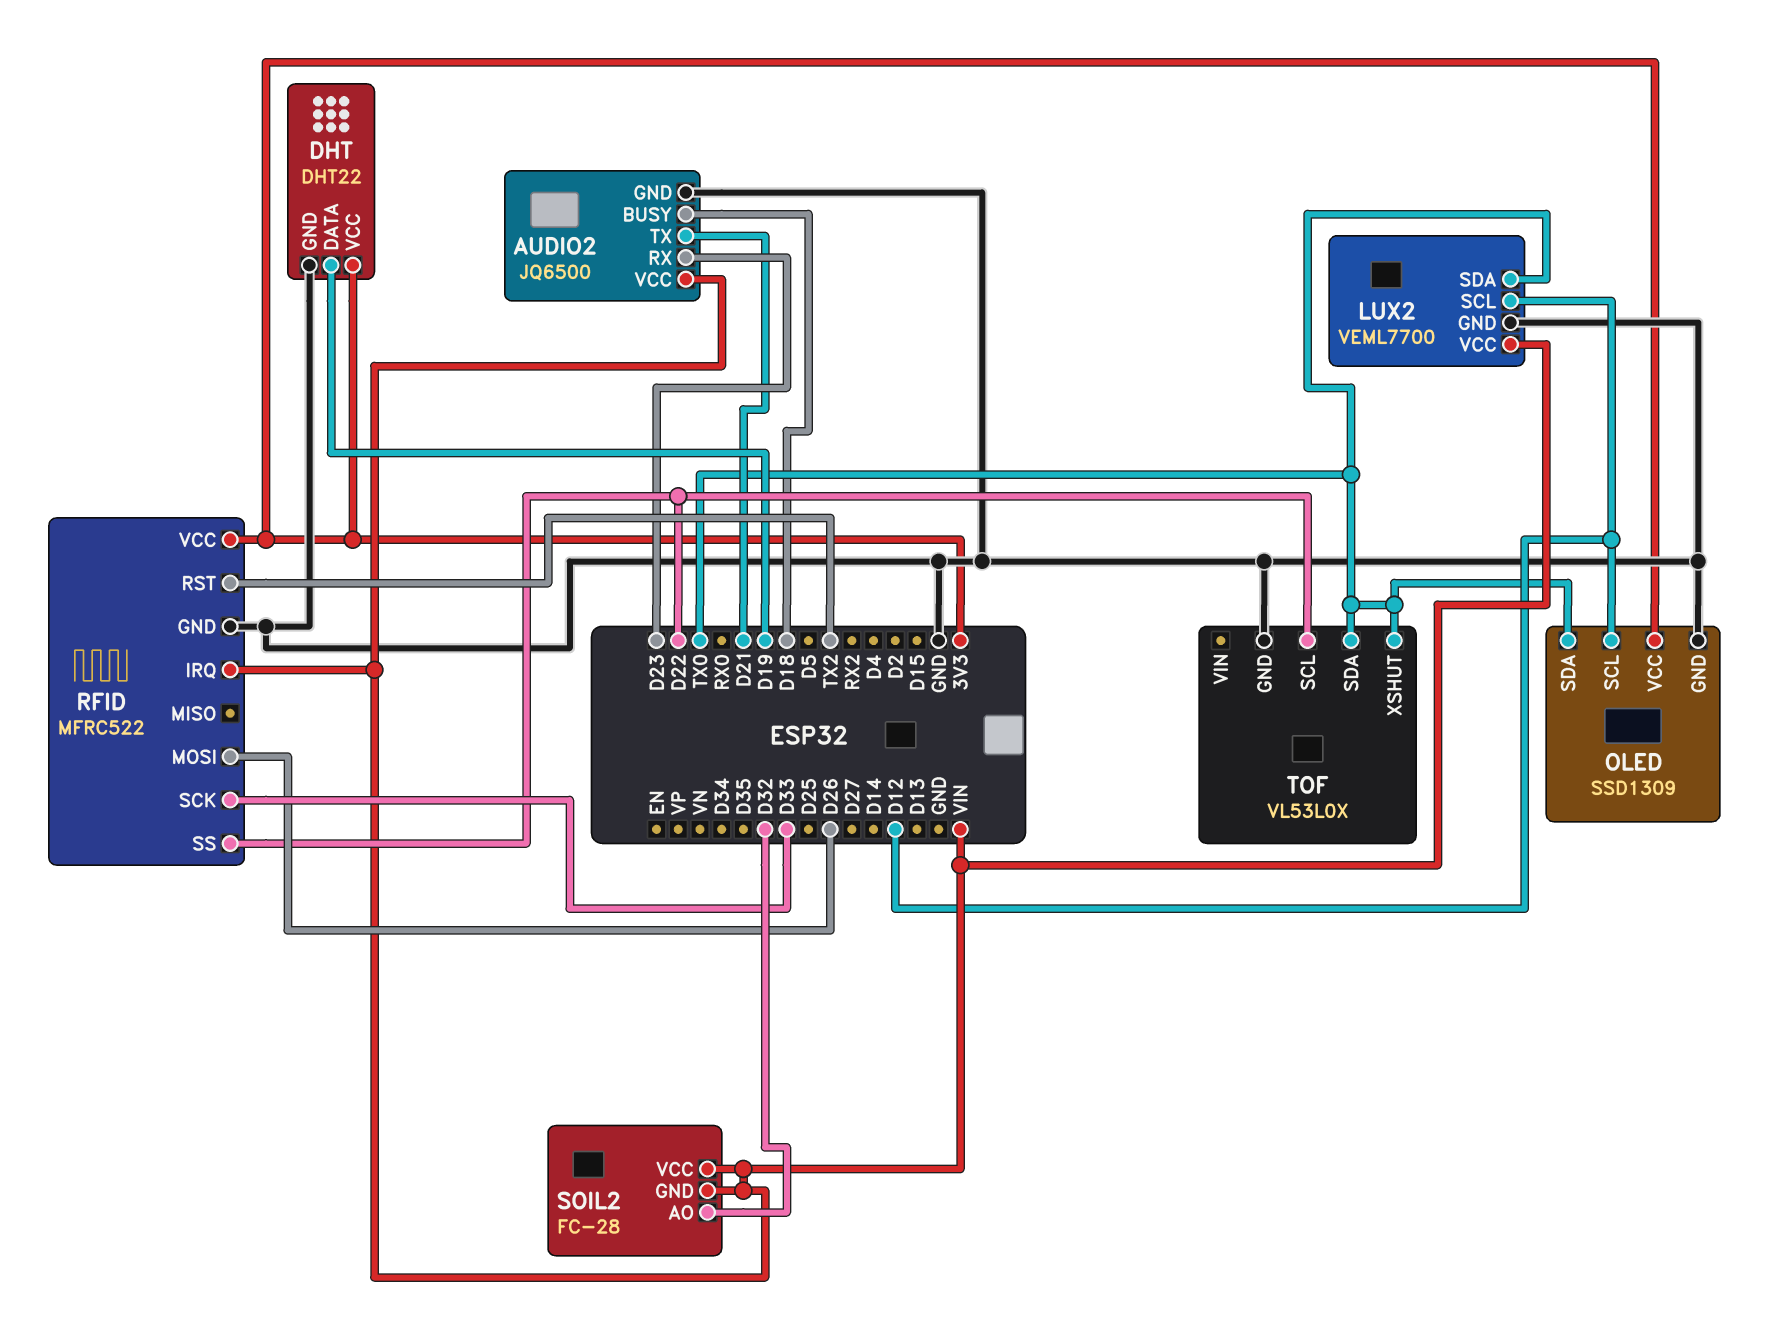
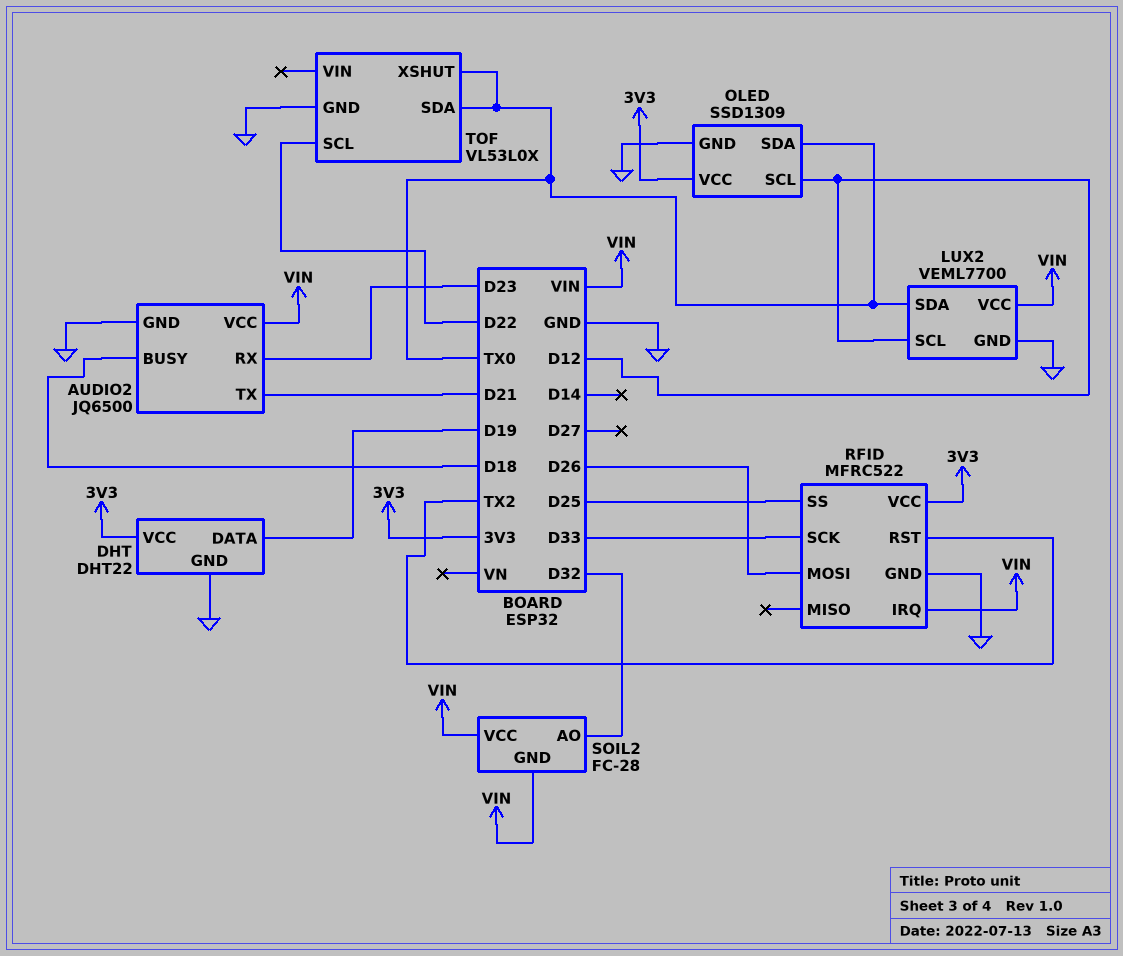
RFID pin SS: D22 -> D25

